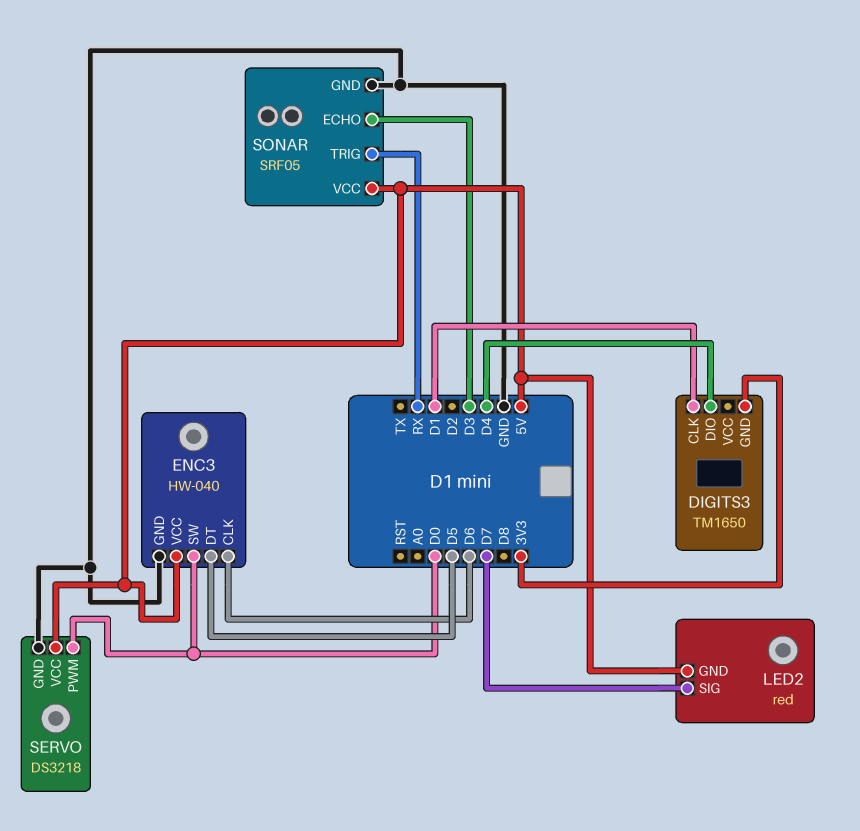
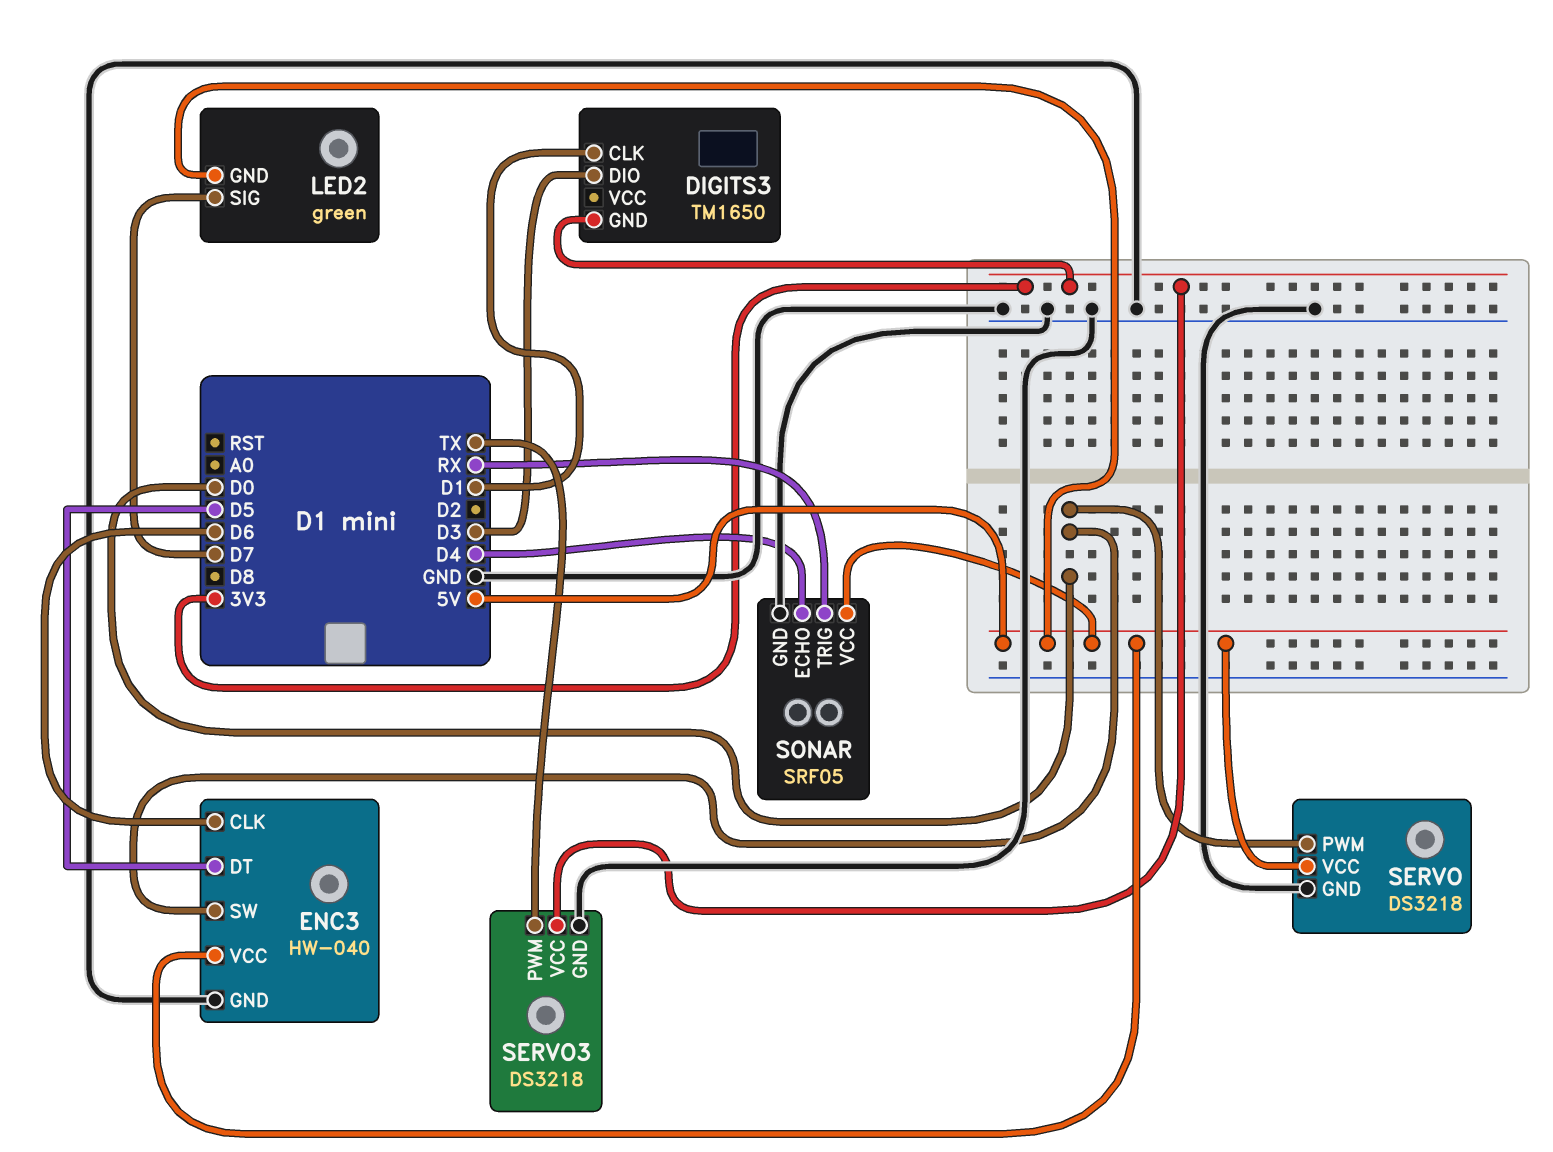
DIGITS3 pin DIO: D4 -> D3
LED2: red -> green
SERVO3: none -> DS3218
SERVO3 pin GND: none -> GND
SERVO3 pin PWM: none -> TX
SERVO3 pin VCC: none -> 3V3
SONAR pin ECHO: D3 -> D4

